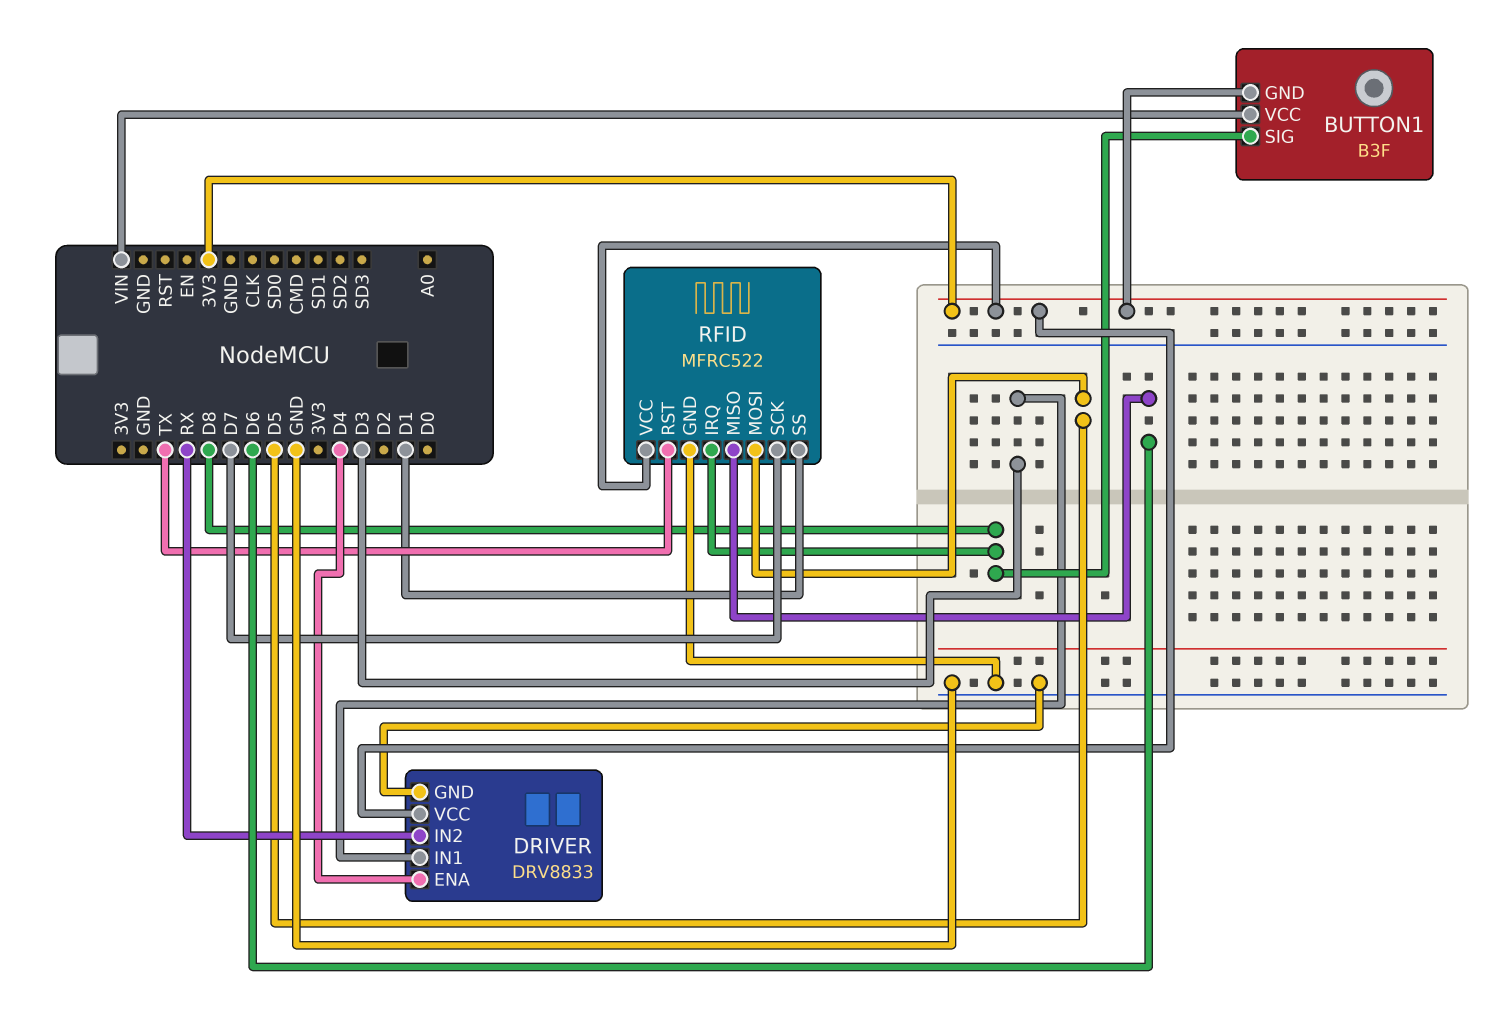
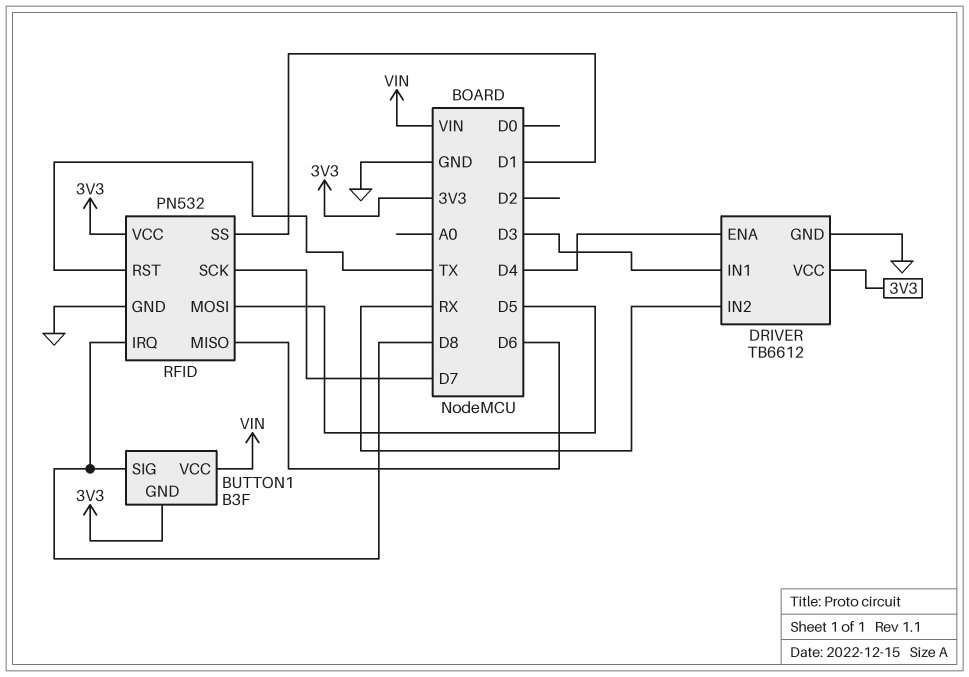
DRIVER: DRV8833 -> TB6612
RFID: MFRC522 -> PN532

